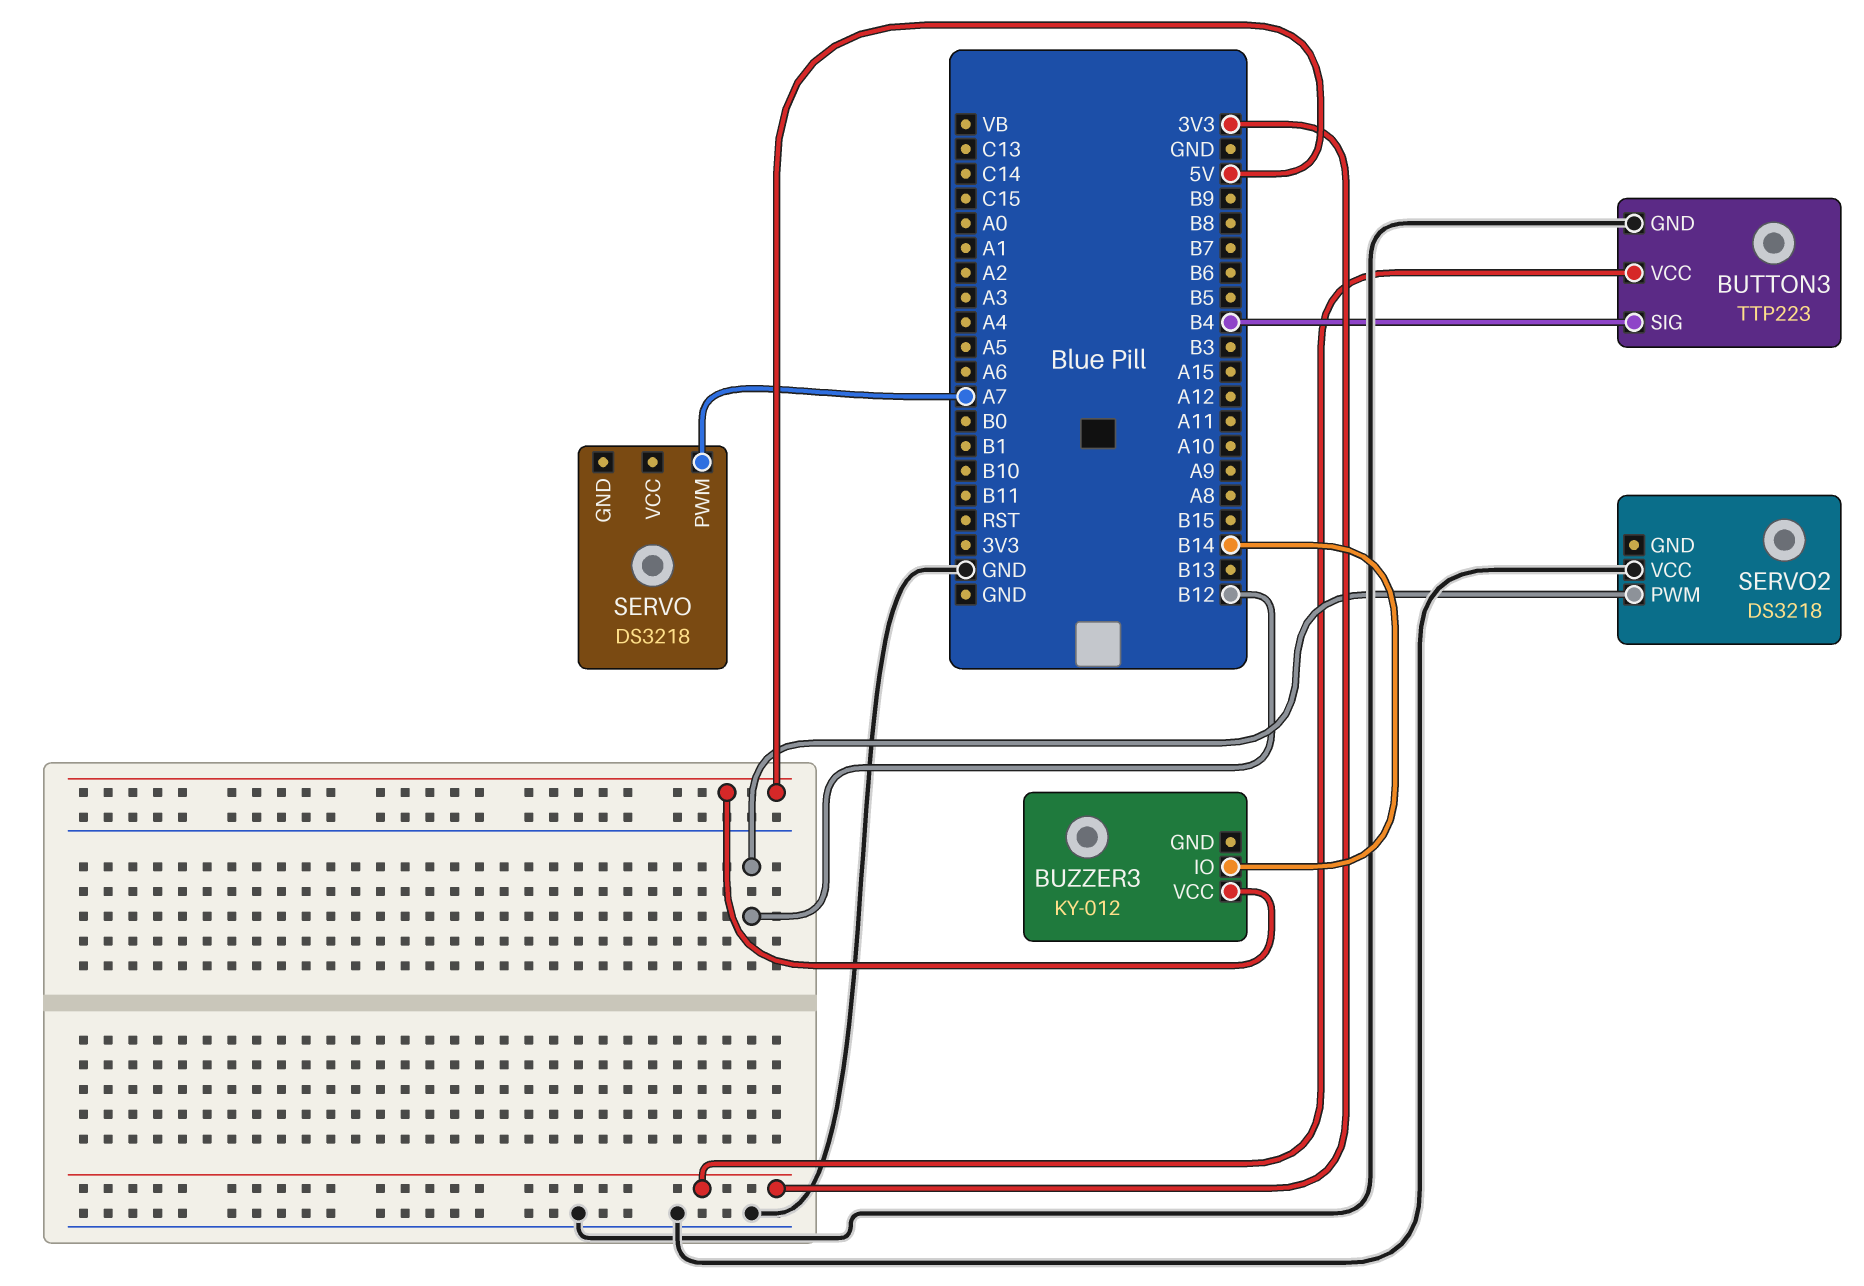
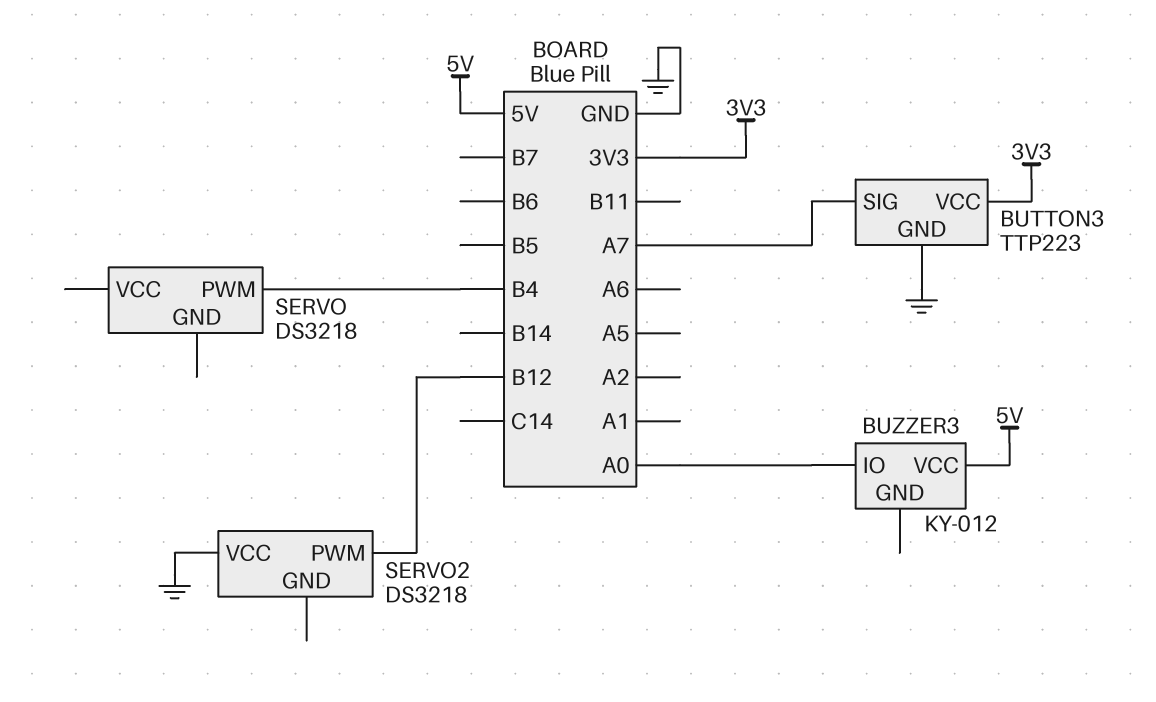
BUTTON3 pin SIG: B4 -> A7
BUZZER3 pin IO: B14 -> A0
SERVO pin PWM: A7 -> B4

